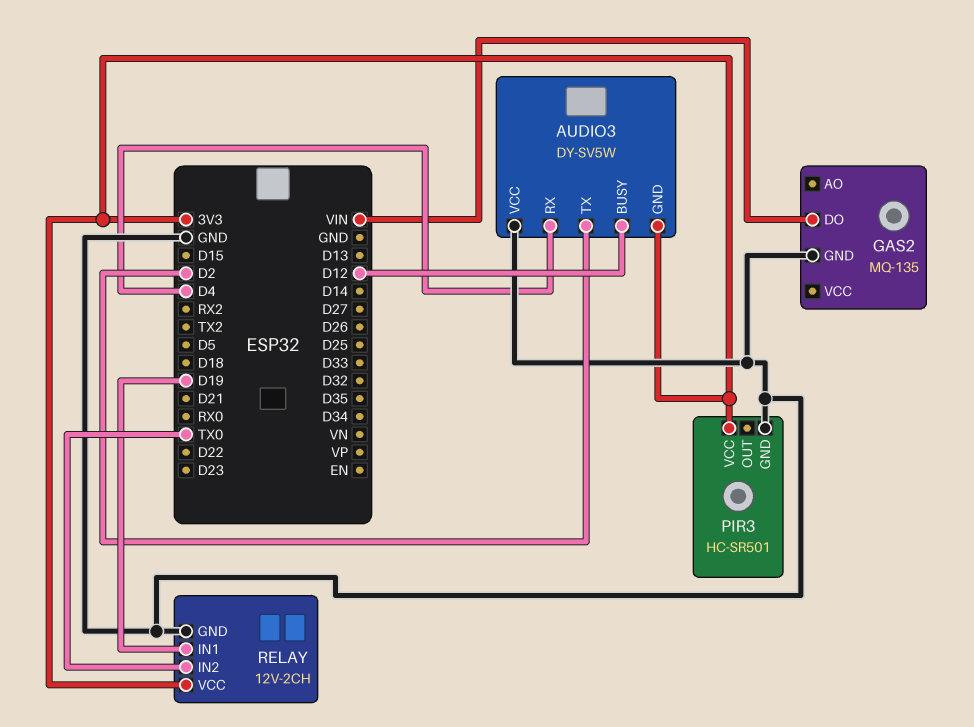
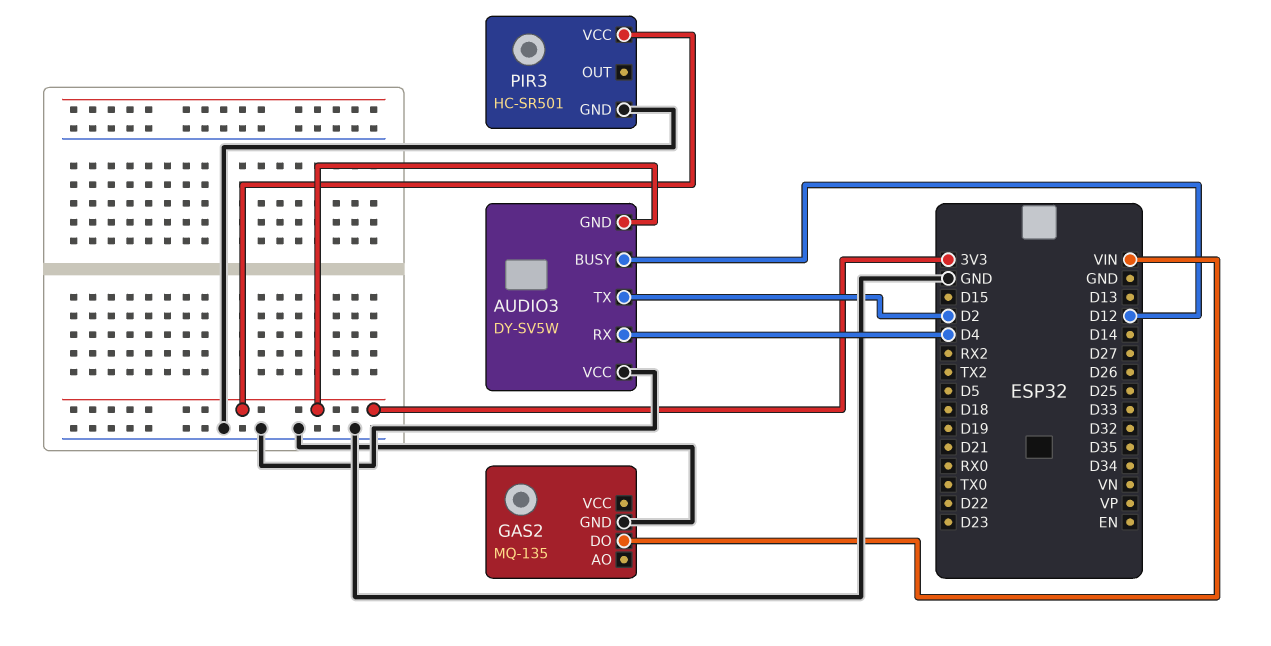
RELAY: 12V-2CH -> none
RELAY pin GND: GND -> none
RELAY pin IN1: D19 -> none
RELAY pin IN2: TX0 -> none
RELAY pin VCC: 3V3 -> none

